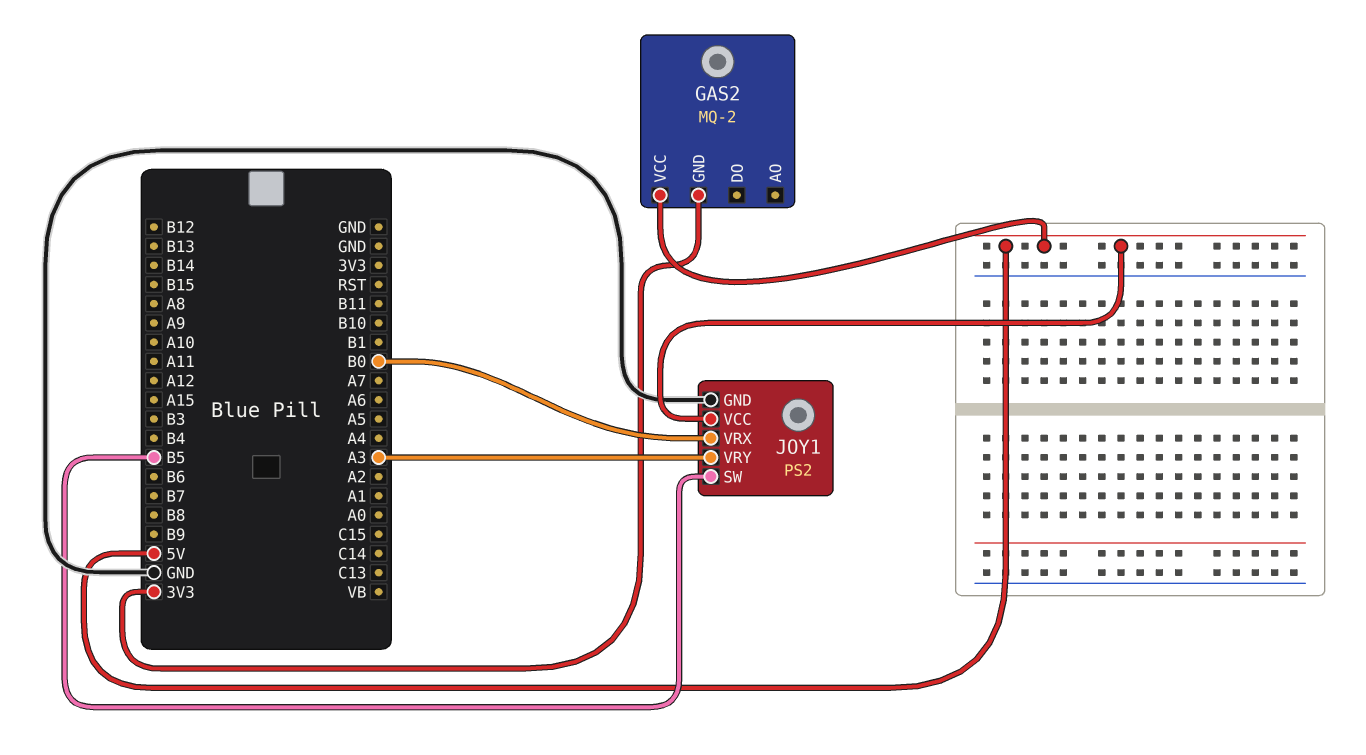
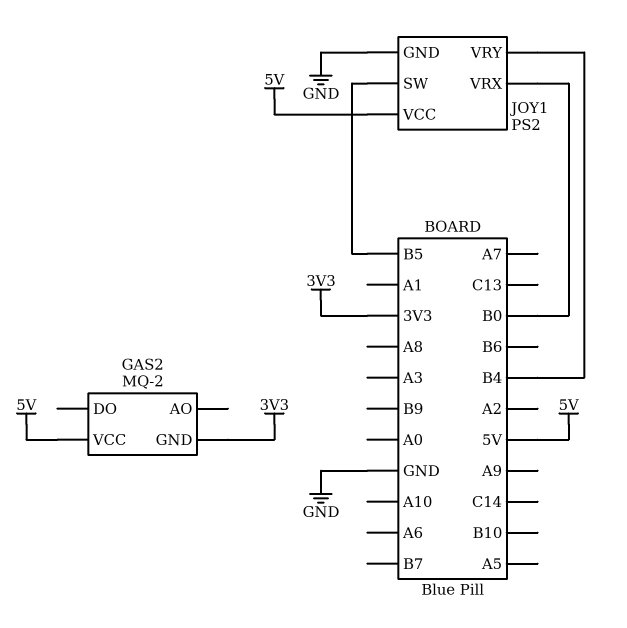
JOY1 pin VRY: A3 -> B4

